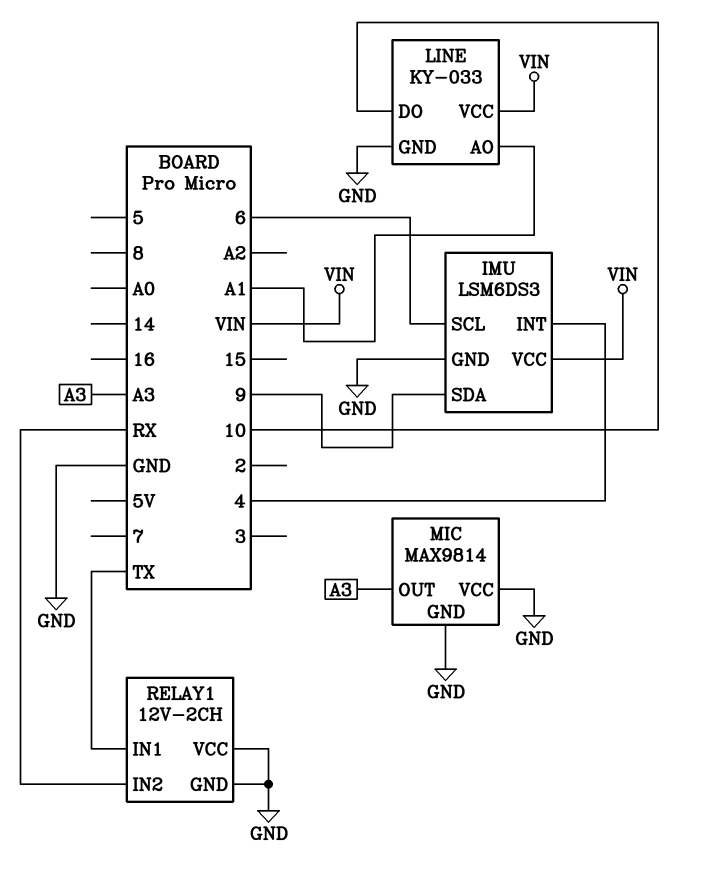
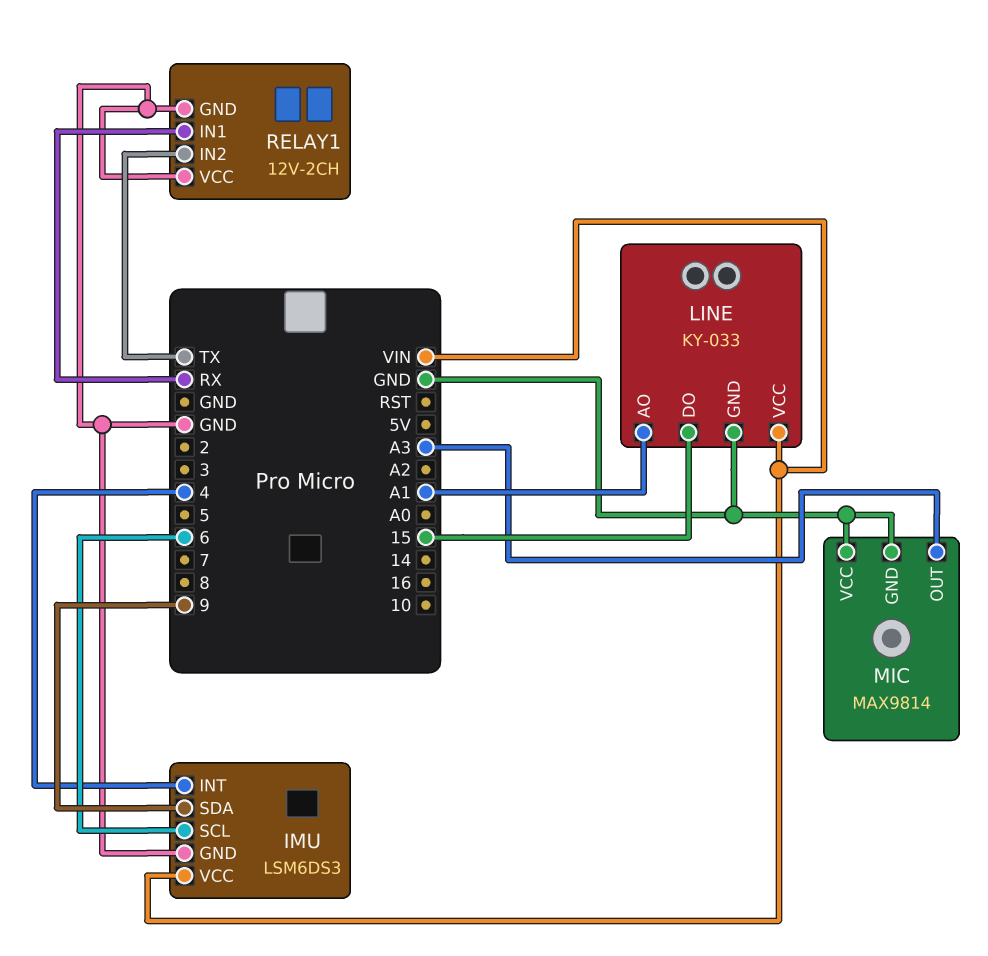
LINE pin DO: 10 -> 15
RELAY1 pin IN1: TX -> RX
RELAY1 pin IN2: RX -> TX

